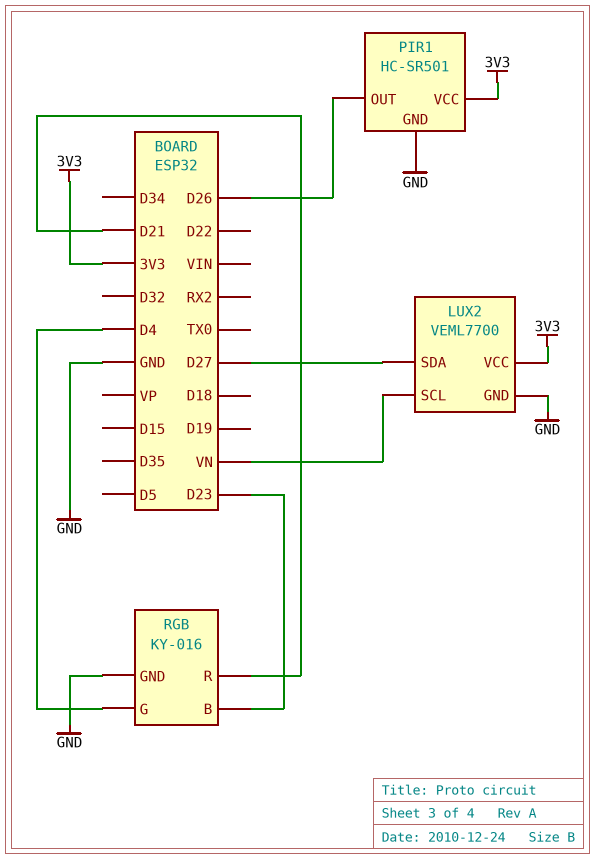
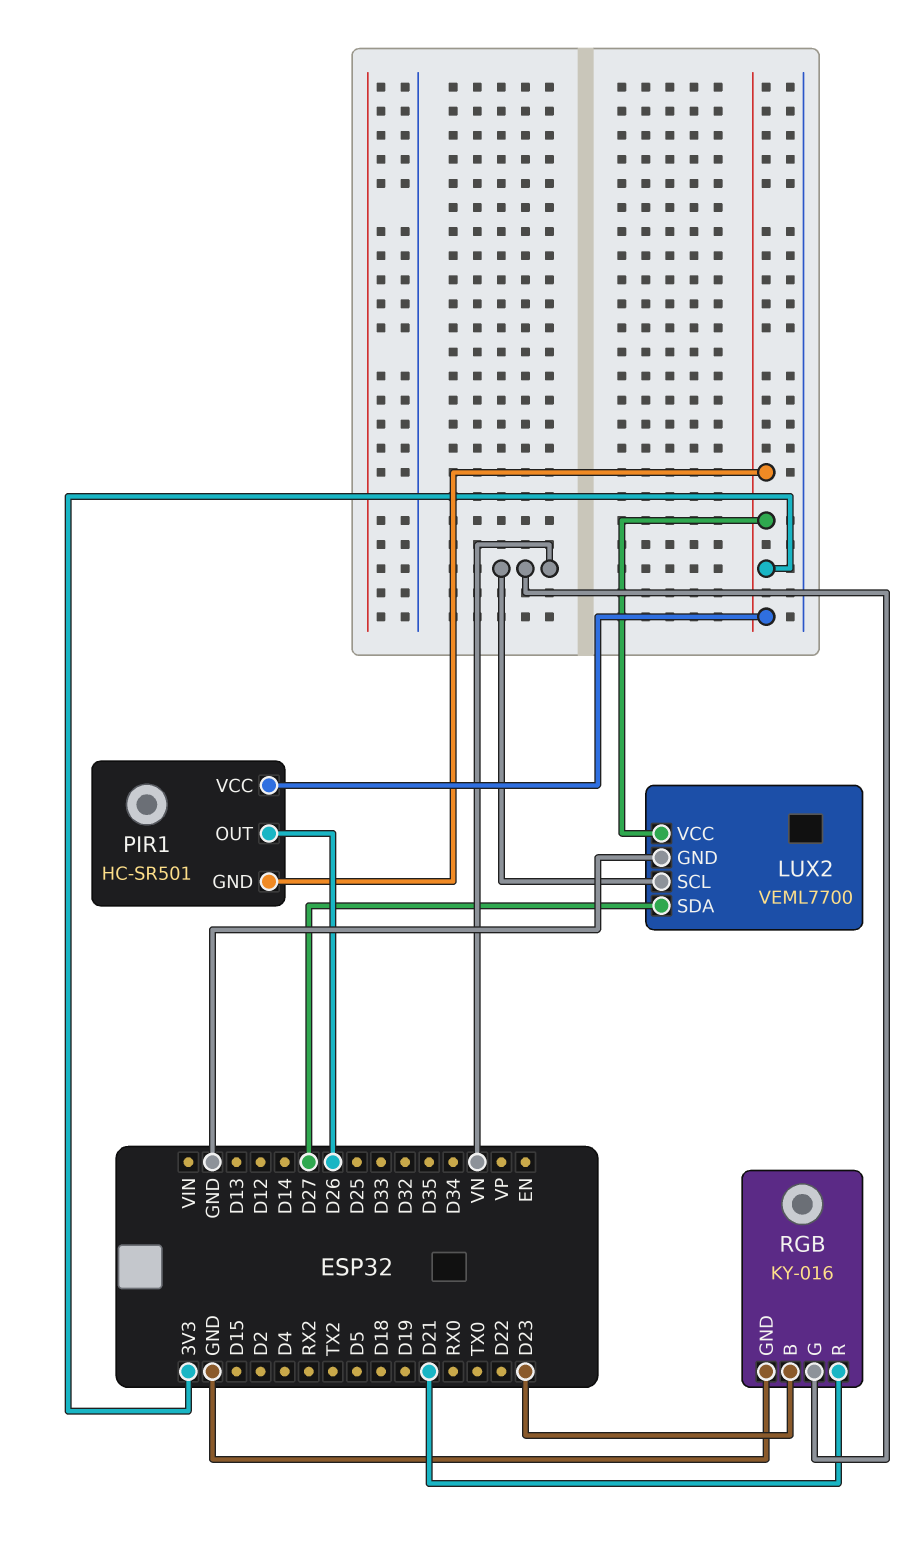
PIR1 pin GND: GND -> 3V3
RGB pin G: D4 -> VN

